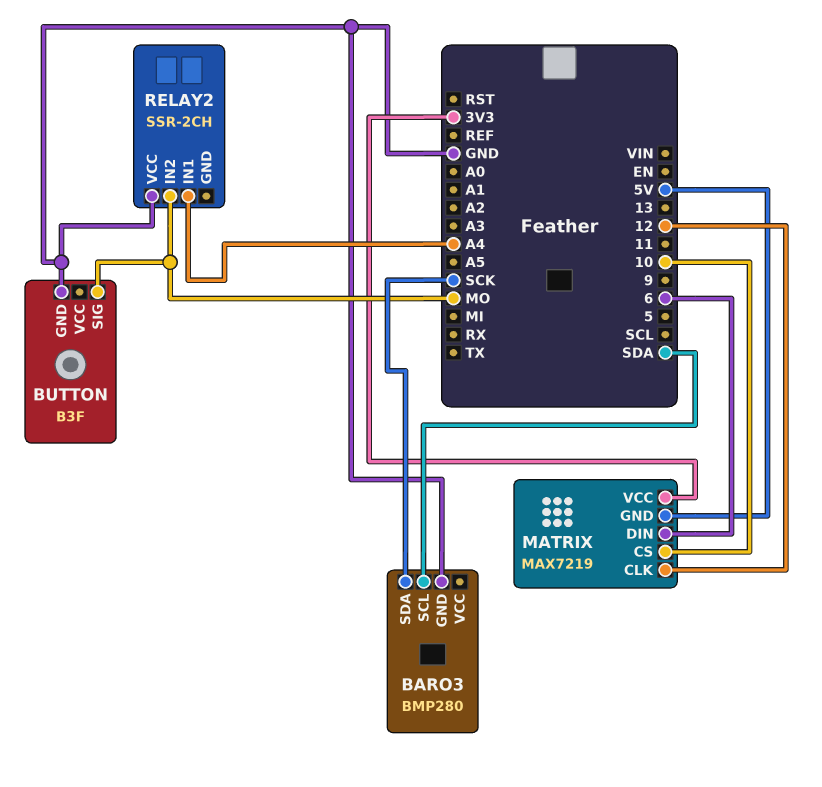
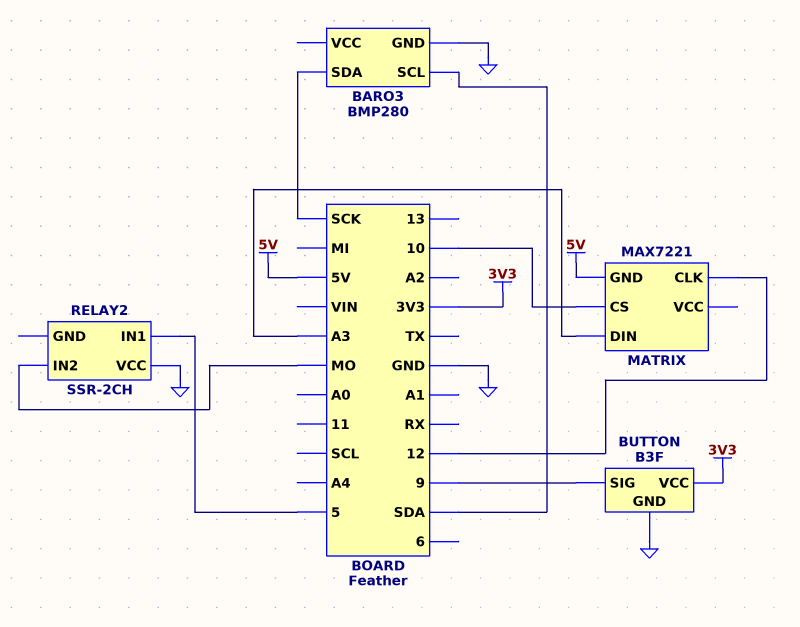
BUTTON pin SIG: MO -> 9
BUTTON pin VCC: none -> 3V3
MATRIX: MAX7219 -> MAX7221
MATRIX pin DIN: 6 -> A3
MATRIX pin VCC: 3V3 -> none
RELAY2 pin IN1: A4 -> 5

